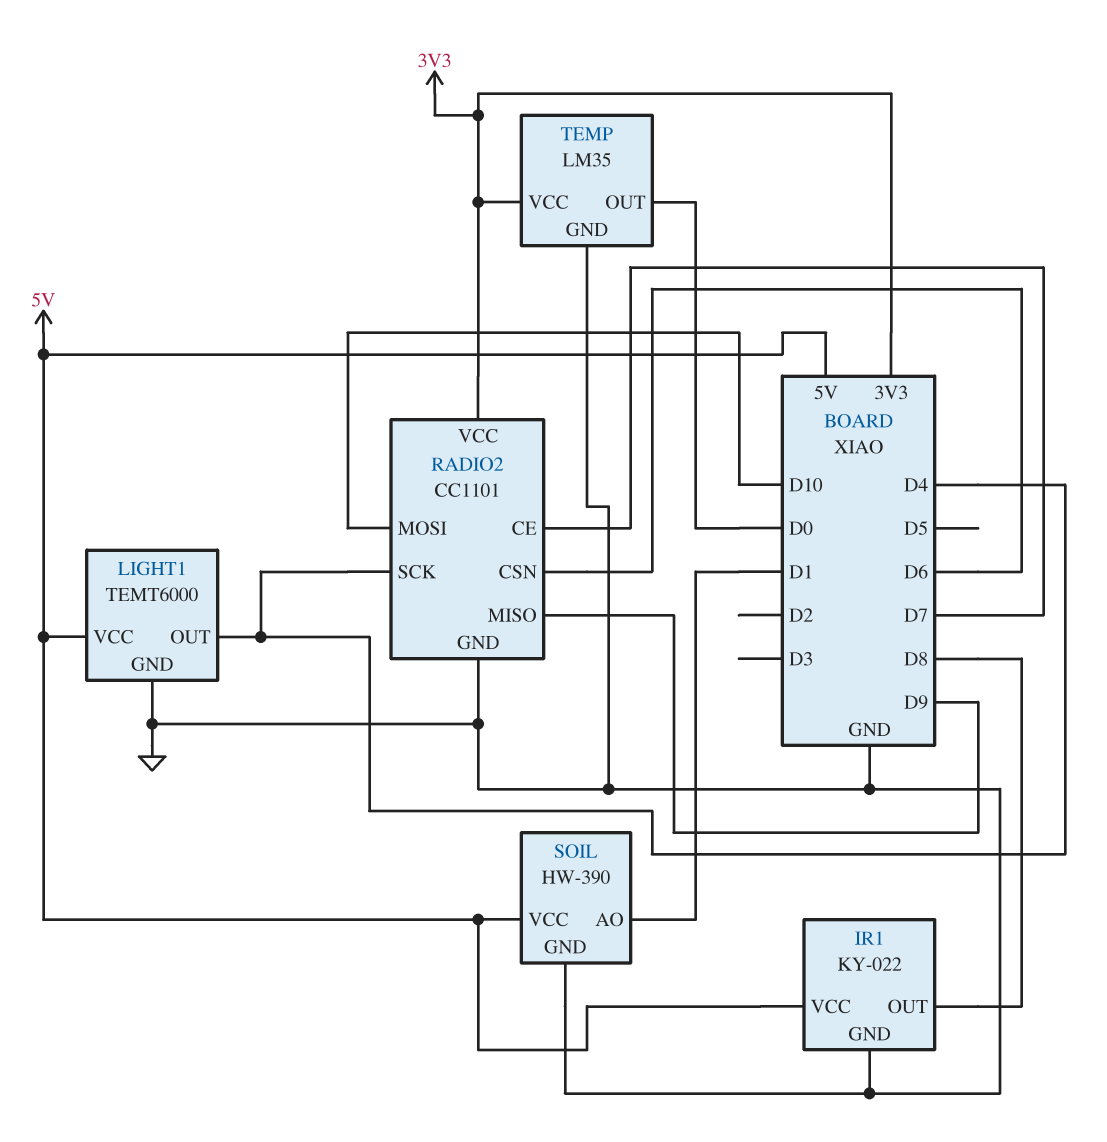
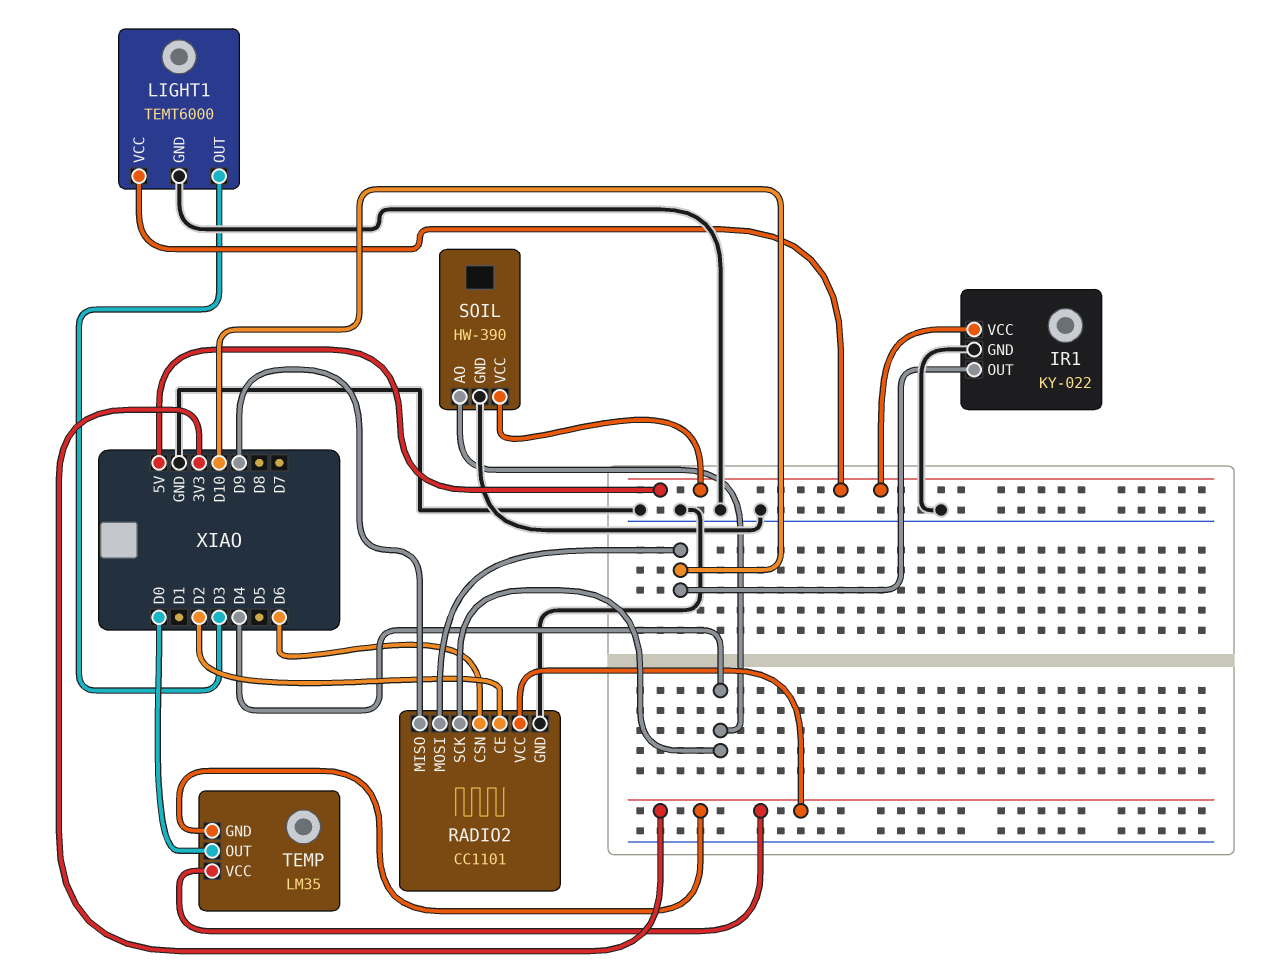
IR1 pin OUT: D8 -> D10
LIGHT1 pin OUT: D4 -> D3
RADIO2 pin CE: D7 -> D2
SOIL pin AO: D1 -> D4
TEMP pin GND: GND -> 3V3

